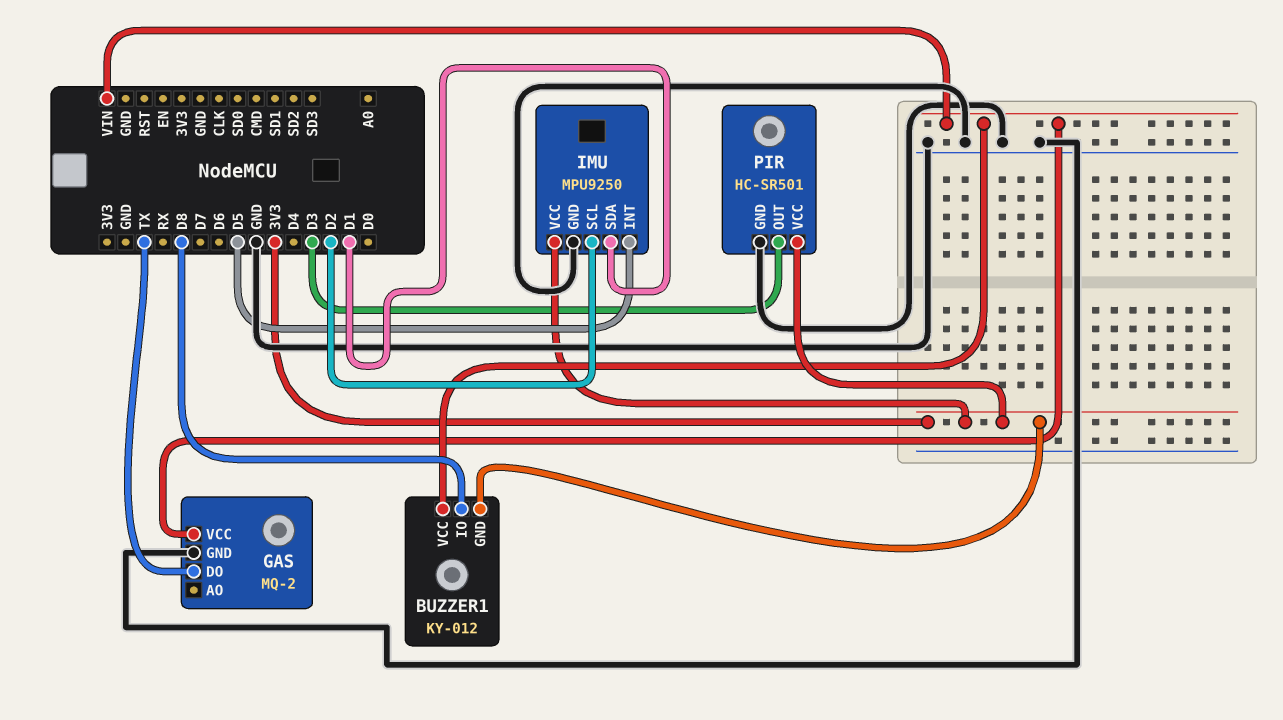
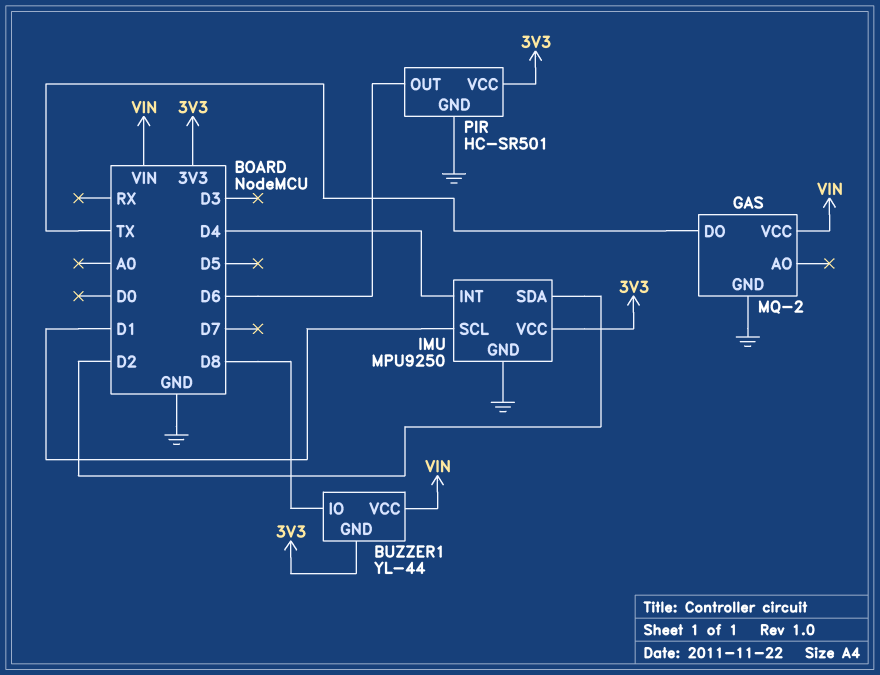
BUZZER1: KY-012 -> YL-44
IMU pin INT: D5 -> D4
IMU pin SCL: D2 -> D1
IMU pin SDA: D1 -> D2
PIR pin OUT: D3 -> D6

